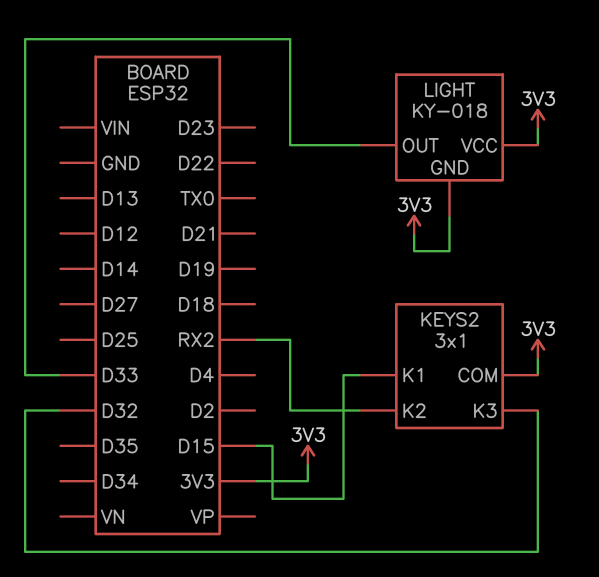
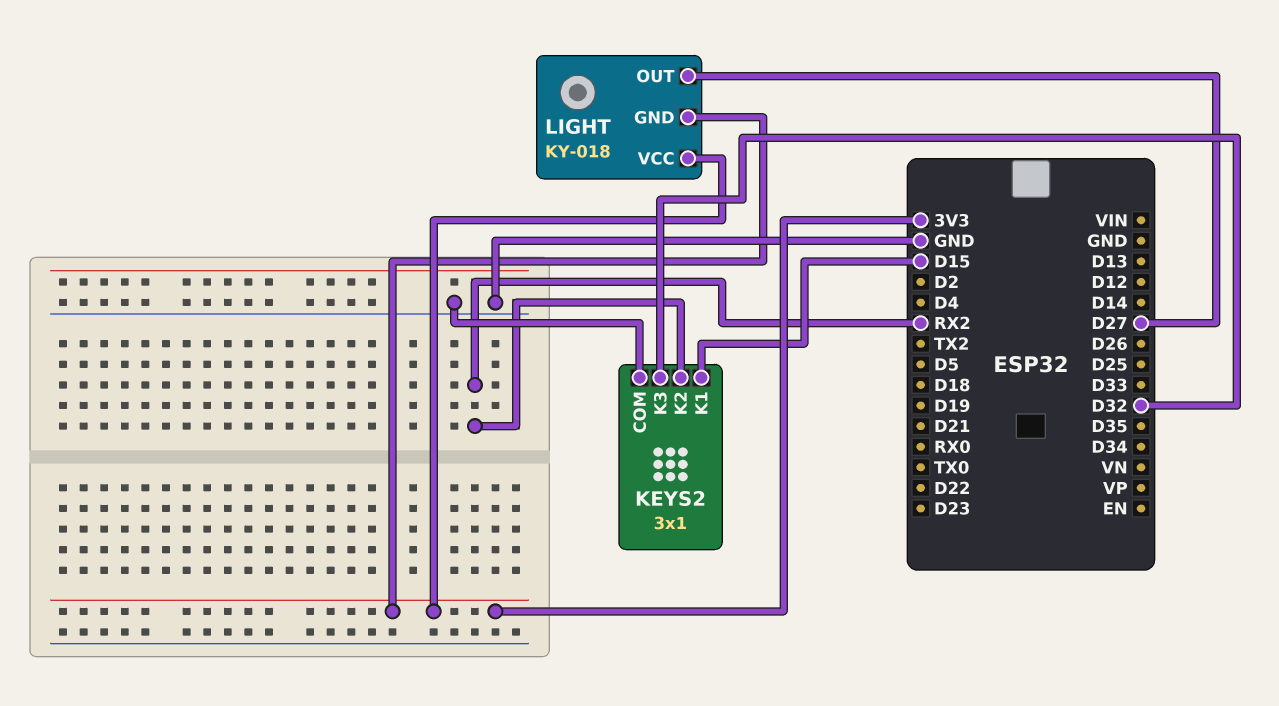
KEYS2 pin COM: 3V3 -> GND
LIGHT pin OUT: D33 -> D27

